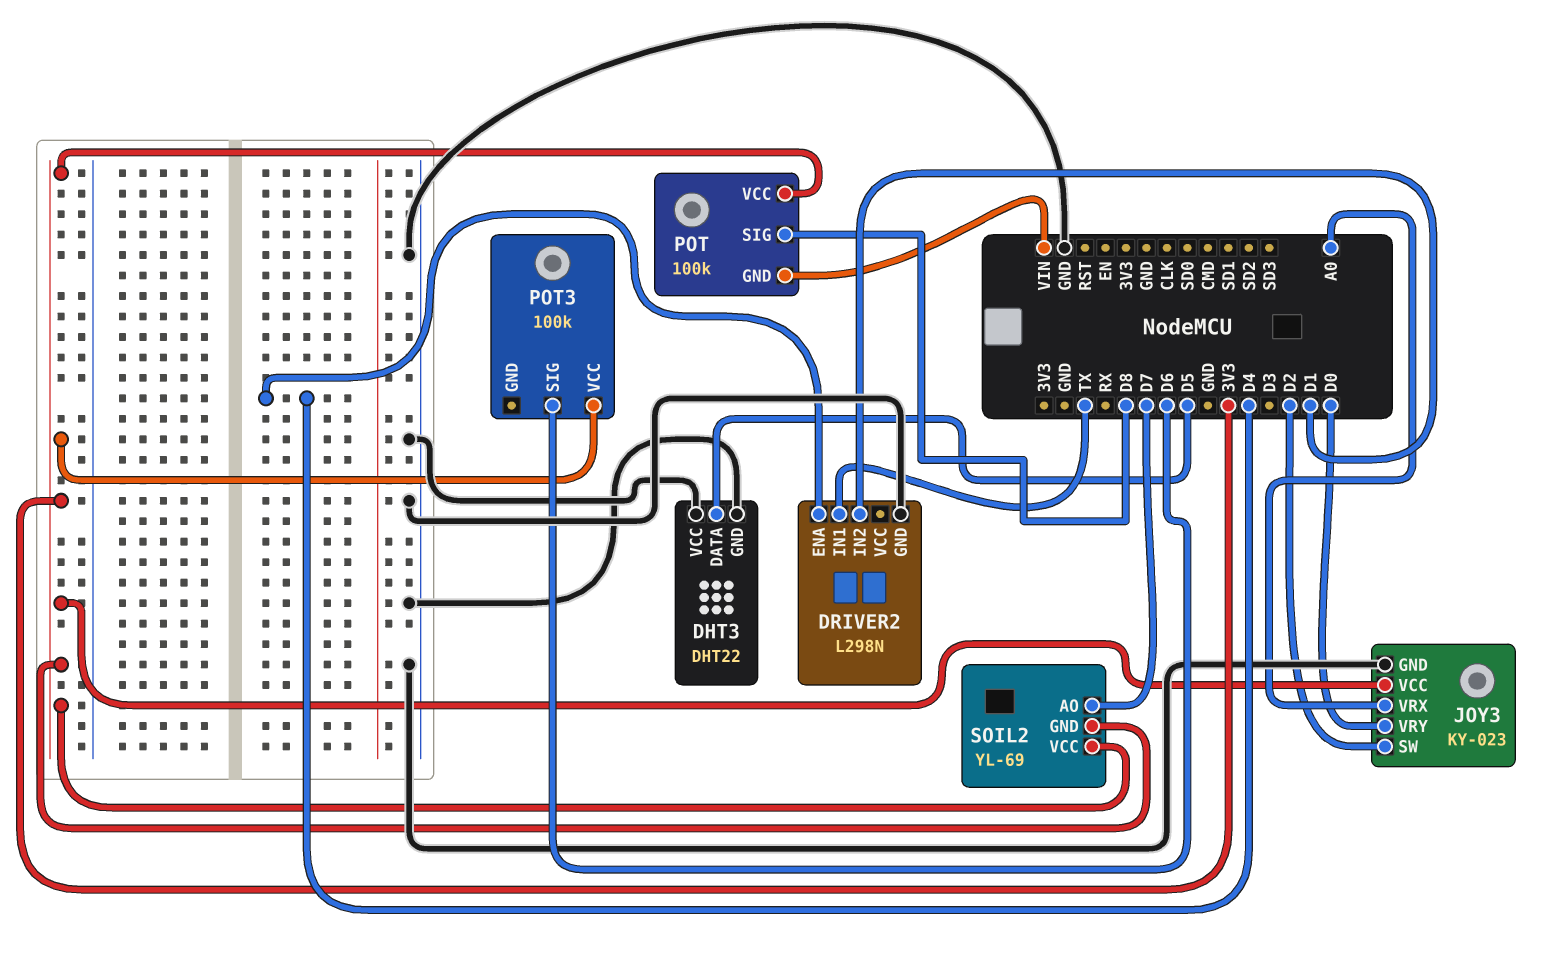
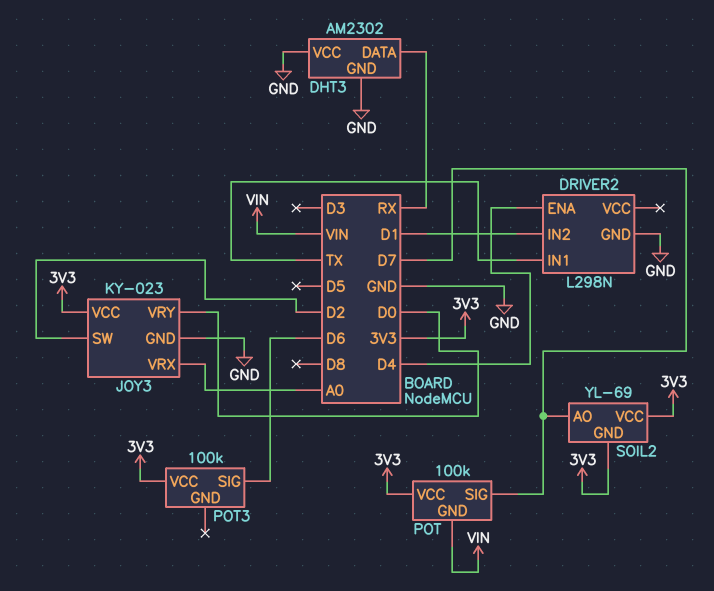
DHT3: DHT22 -> AM2302
DHT3 pin DATA: D5 -> RX
POT pin SIG: D8 -> D7

